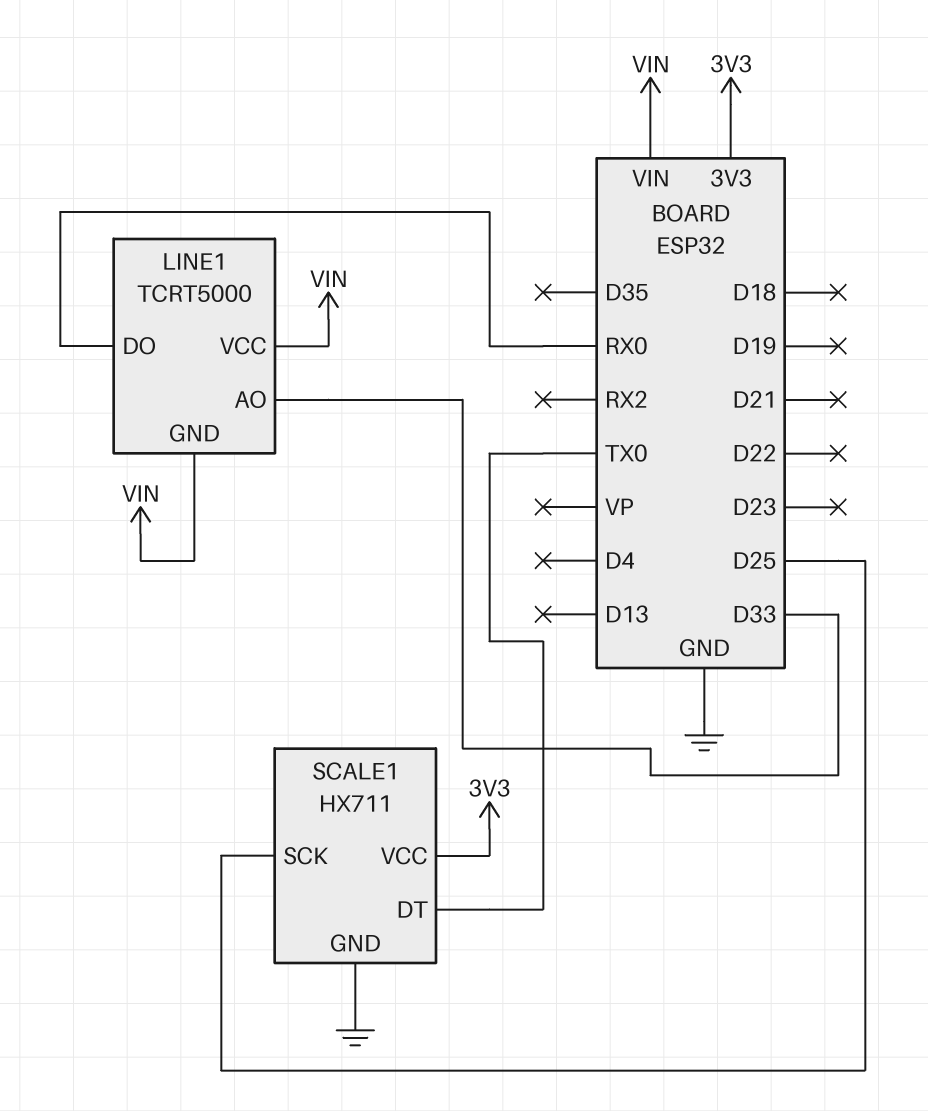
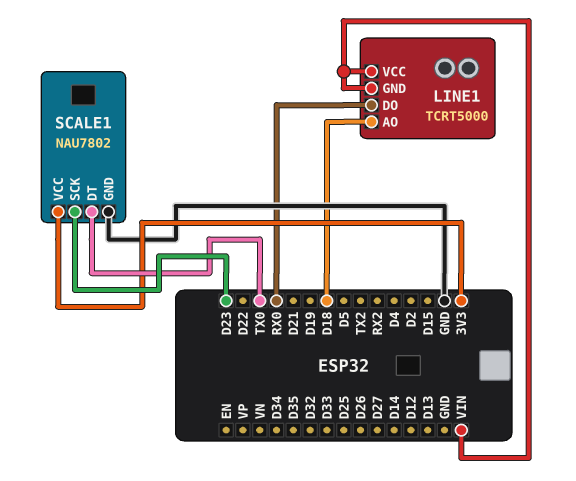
LINE1 pin AO: D33 -> D18
SCALE1: HX711 -> NAU7802
SCALE1 pin SCK: D25 -> D23

